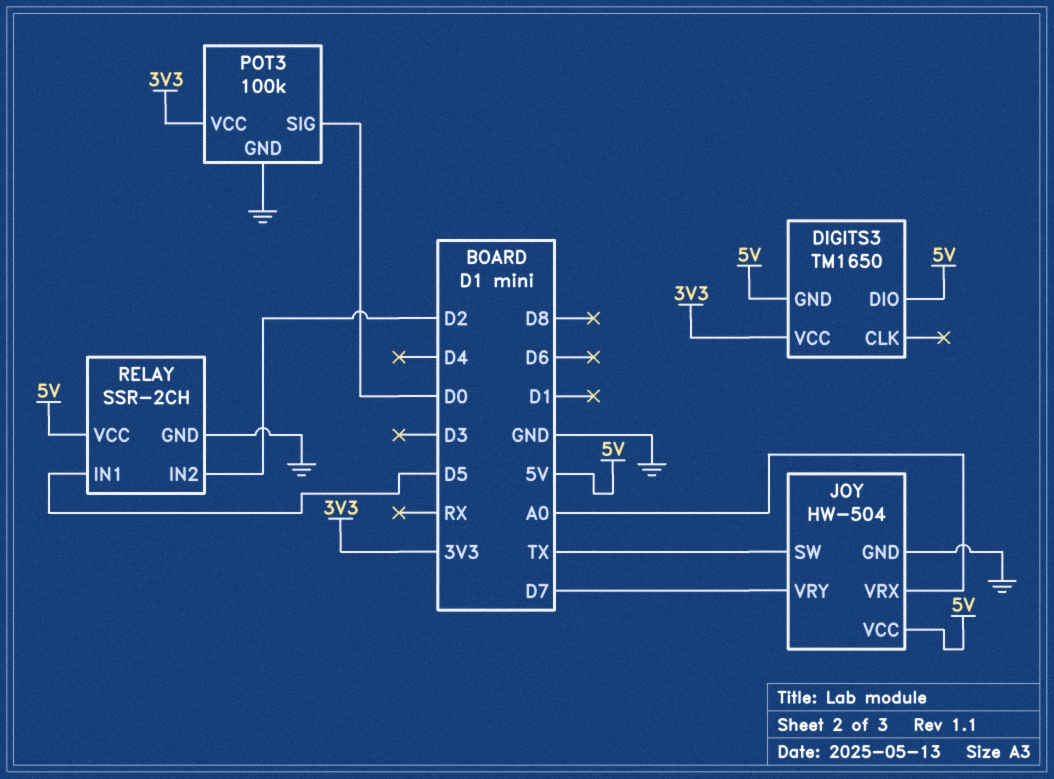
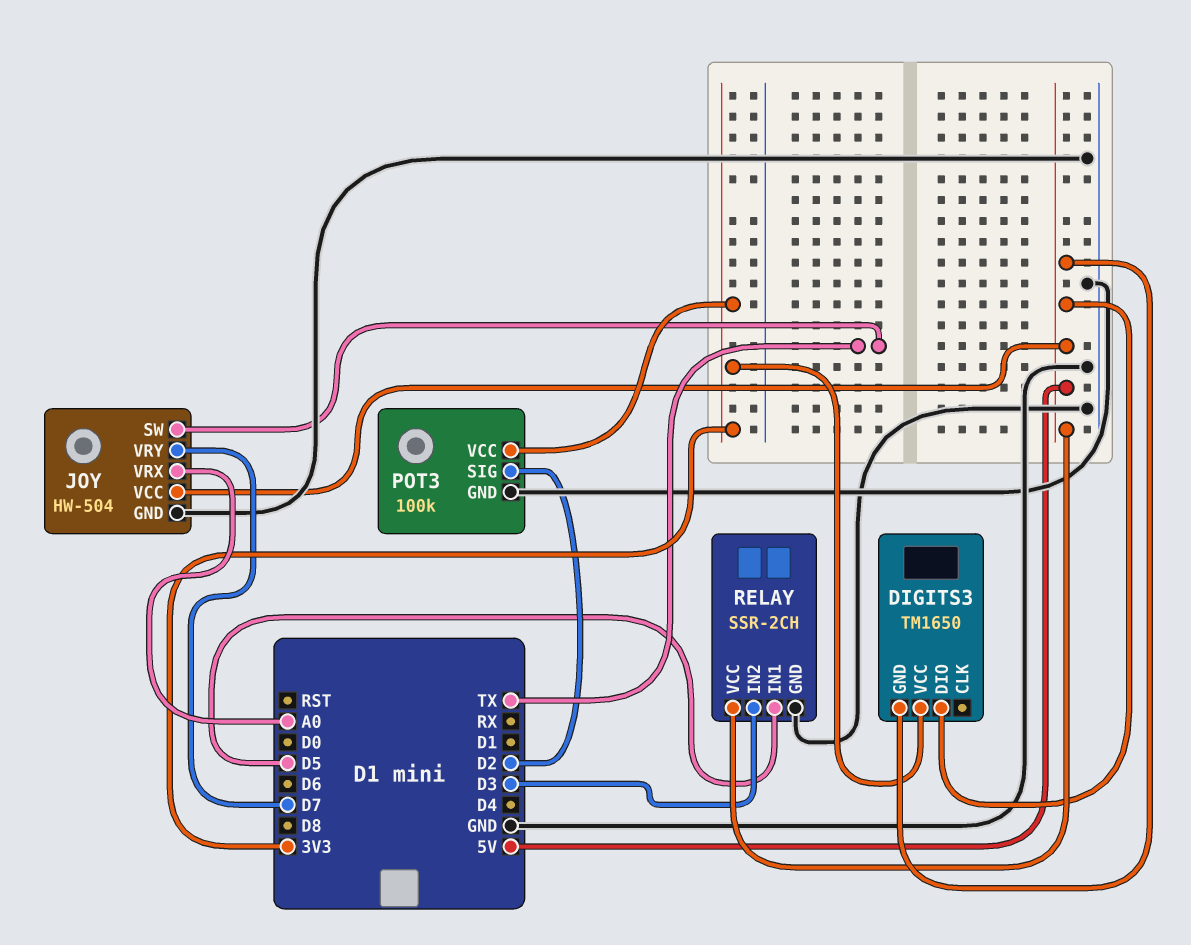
POT3 pin SIG: D0 -> D2
RELAY pin IN2: D2 -> D3

